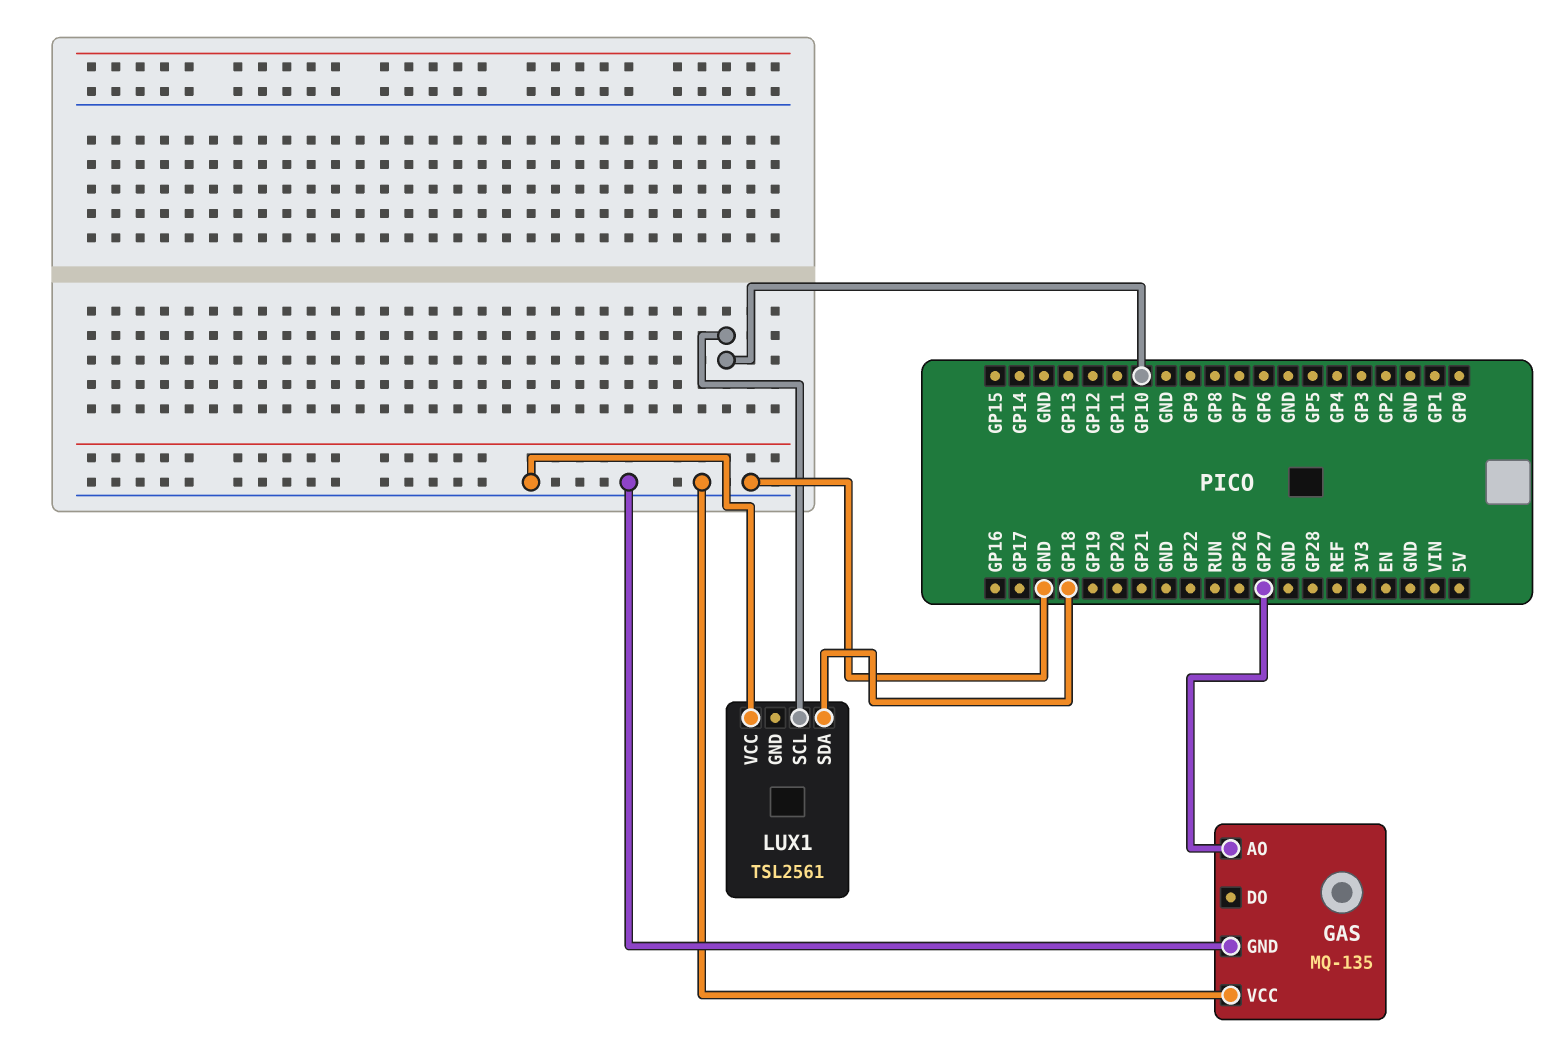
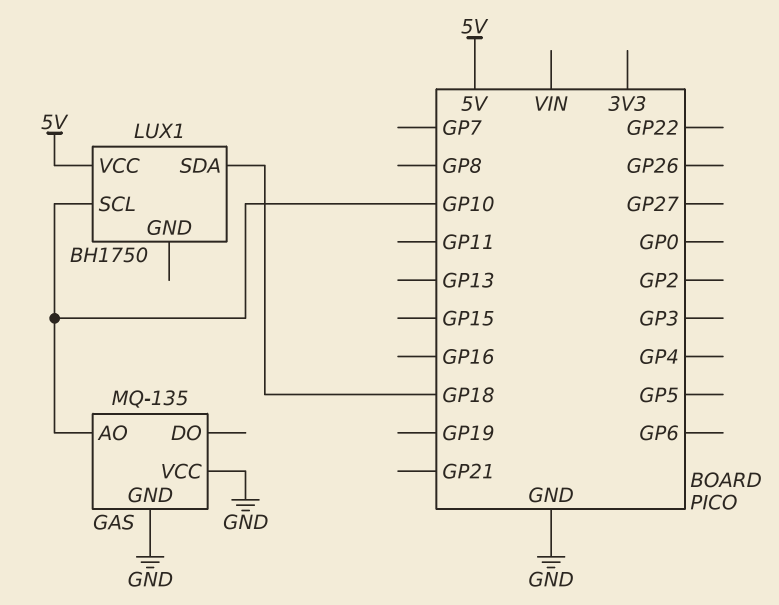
GAS pin AO: GP27 -> GP10
LUX1: TSL2561 -> BH1750
LUX1 pin VCC: GND -> 5V

